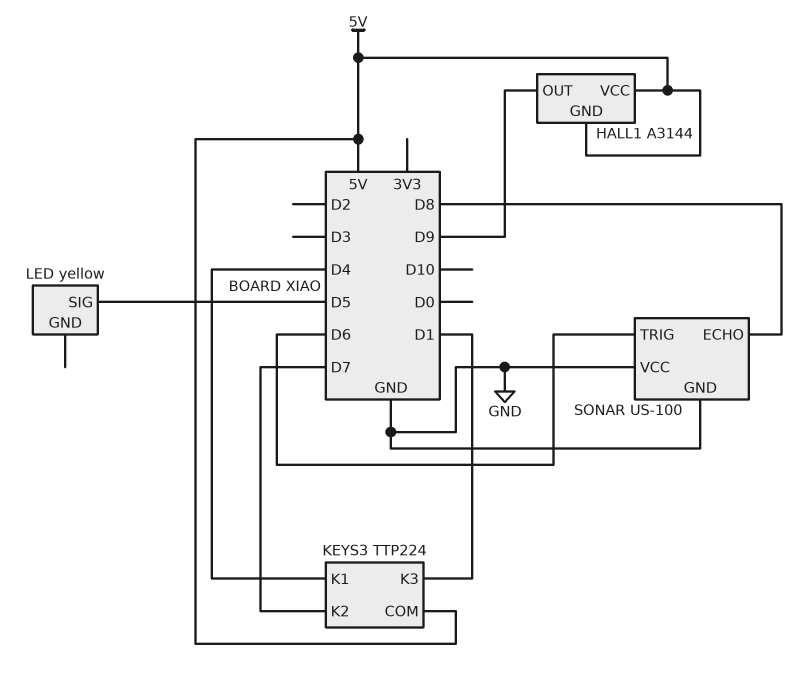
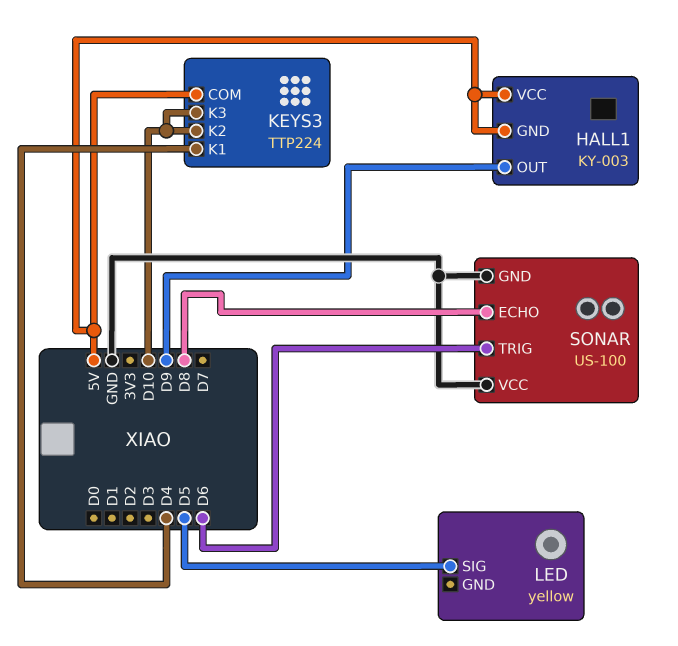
HALL1: A3144 -> KY-003
KEYS3 pin K2: D7 -> D10
KEYS3 pin K3: D1 -> D10

